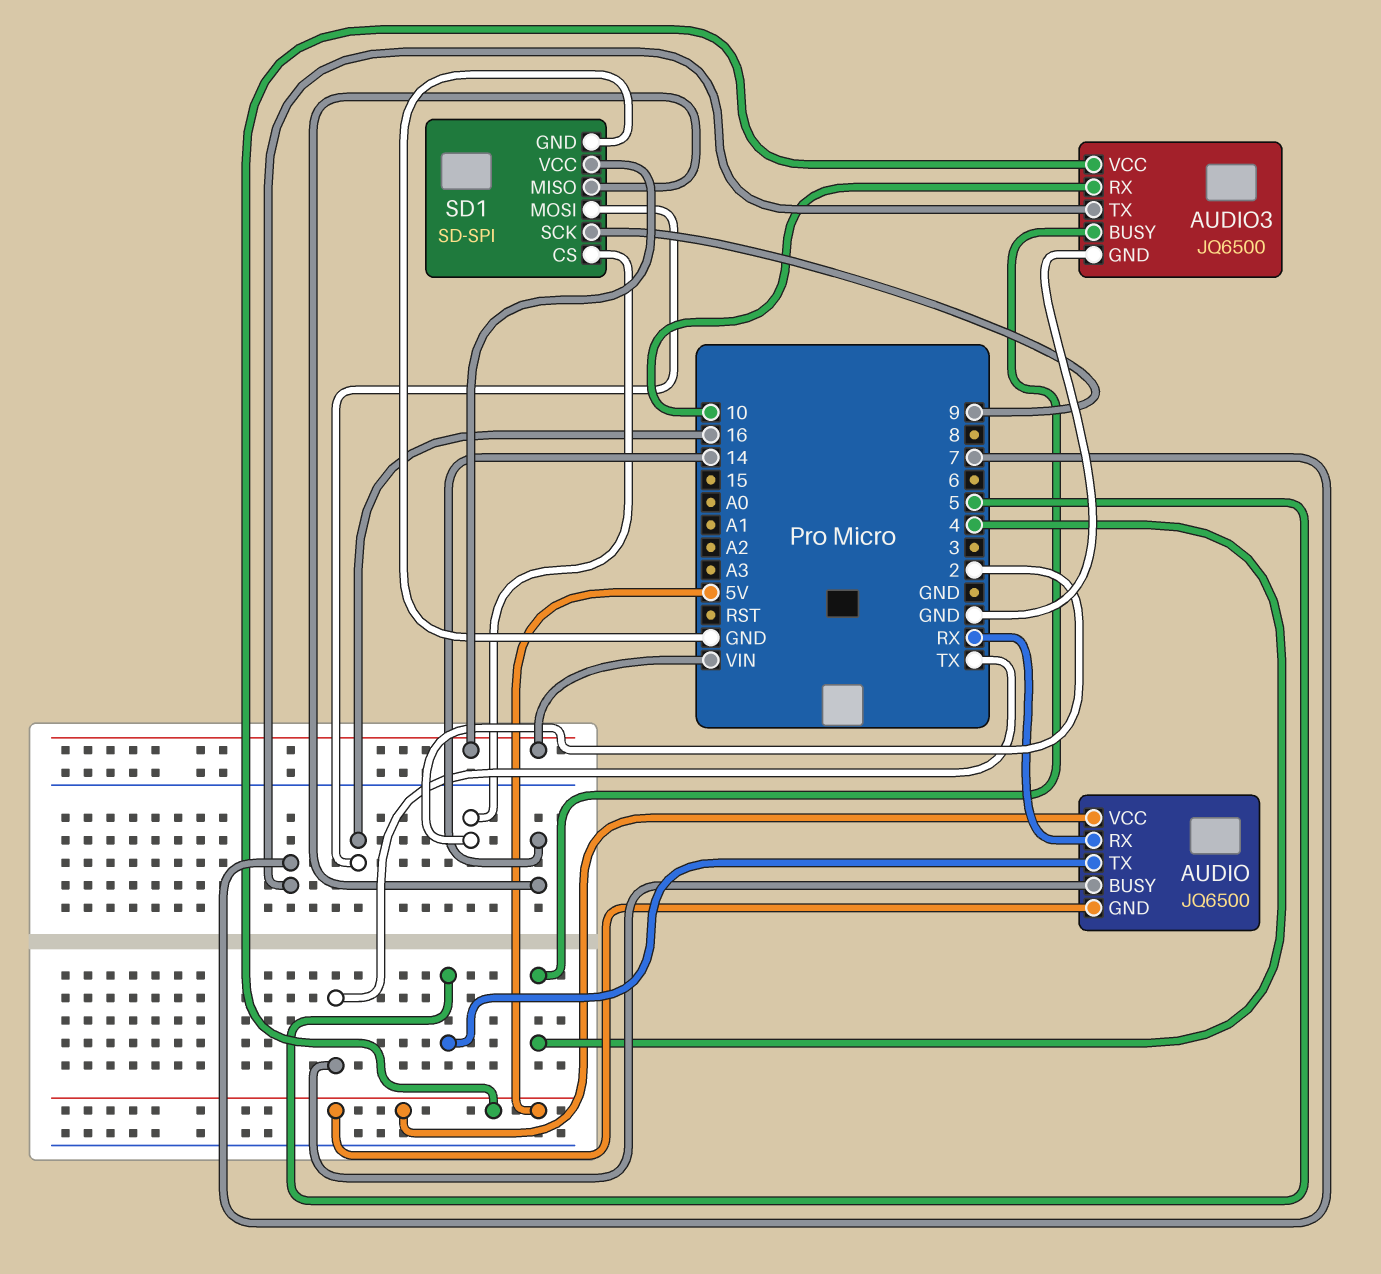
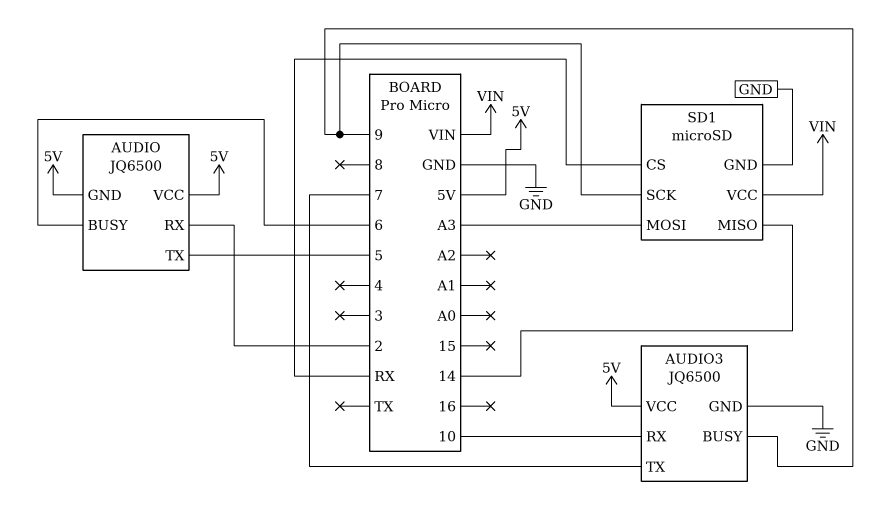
AUDIO pin BUSY: TX -> 6
AUDIO pin RX: RX -> 2
AUDIO3 pin BUSY: 4 -> 9
SD1: SD-SPI -> microSD
SD1 pin CS: 2 -> RX
SD1 pin MOSI: 16 -> A3

